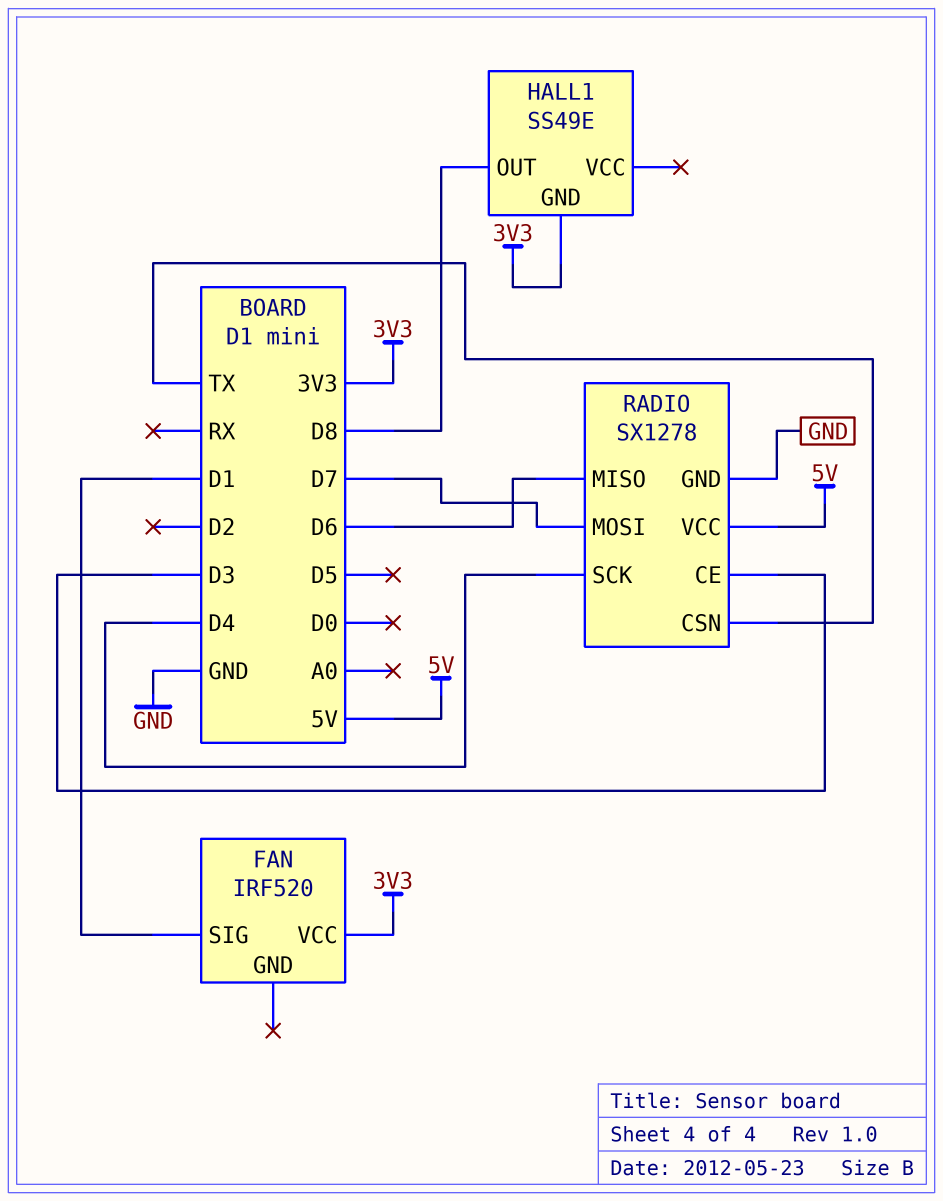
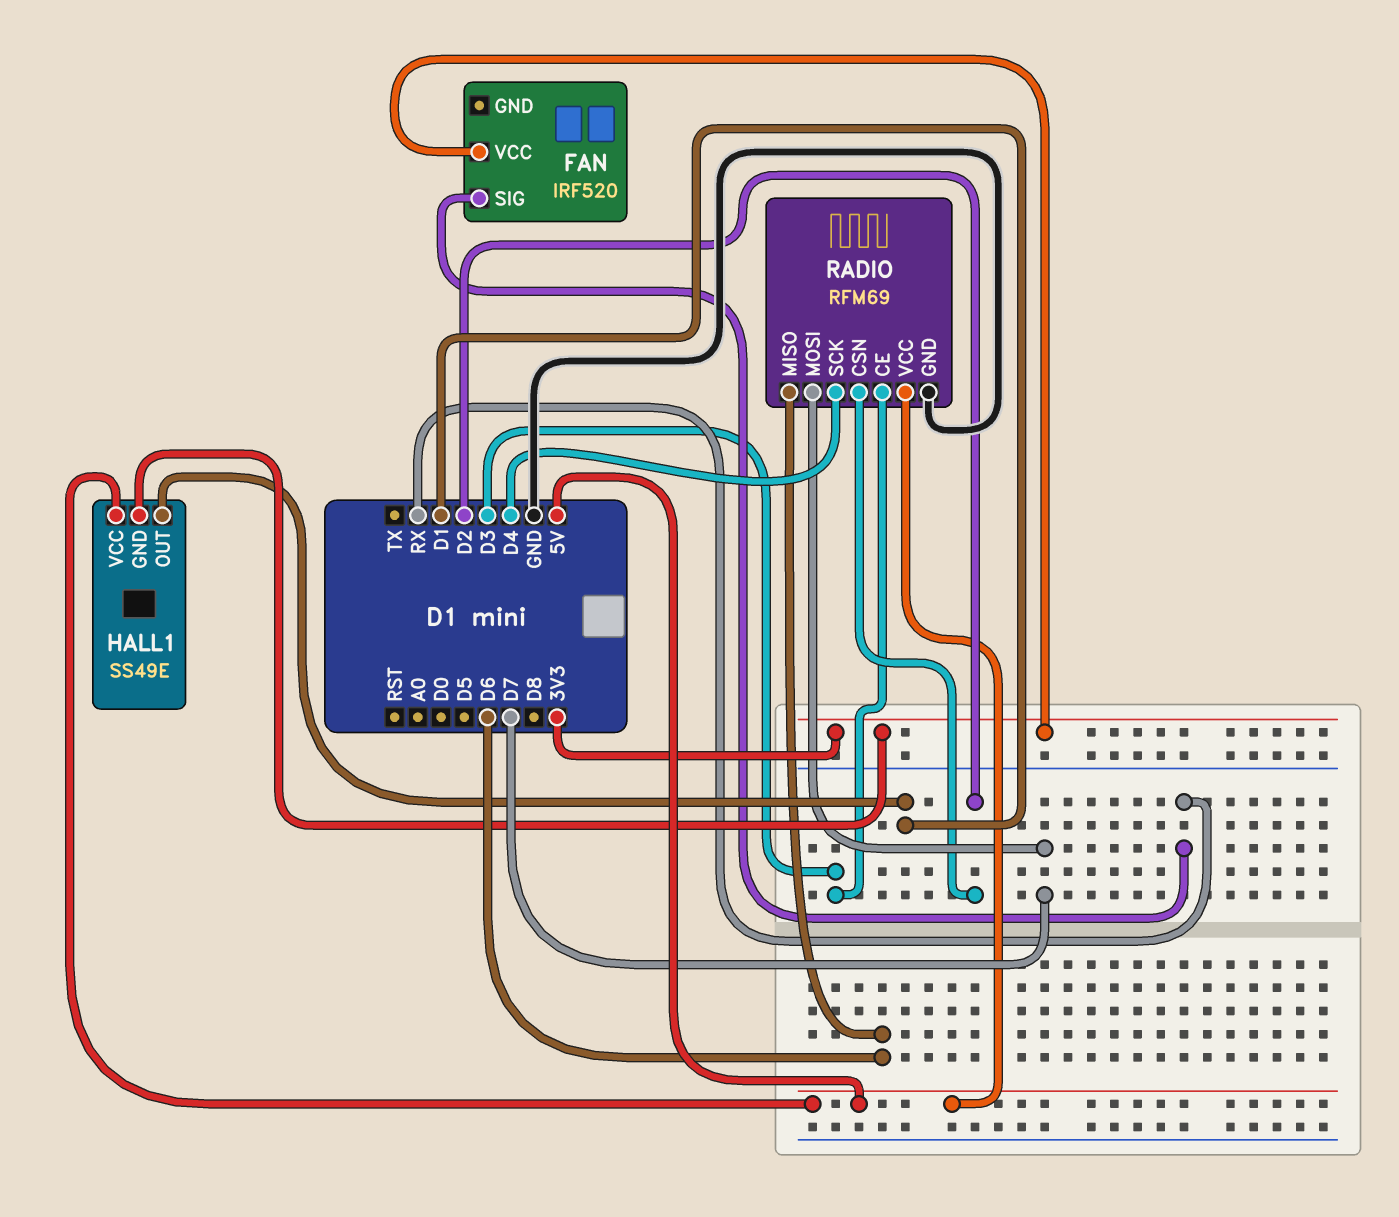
FAN pin SIG: D1 -> RX
HALL1 pin OUT: D8 -> D1
HALL1 pin VCC: none -> 5V
RADIO: SX1278 -> RFM69
RADIO pin CSN: TX -> D2

